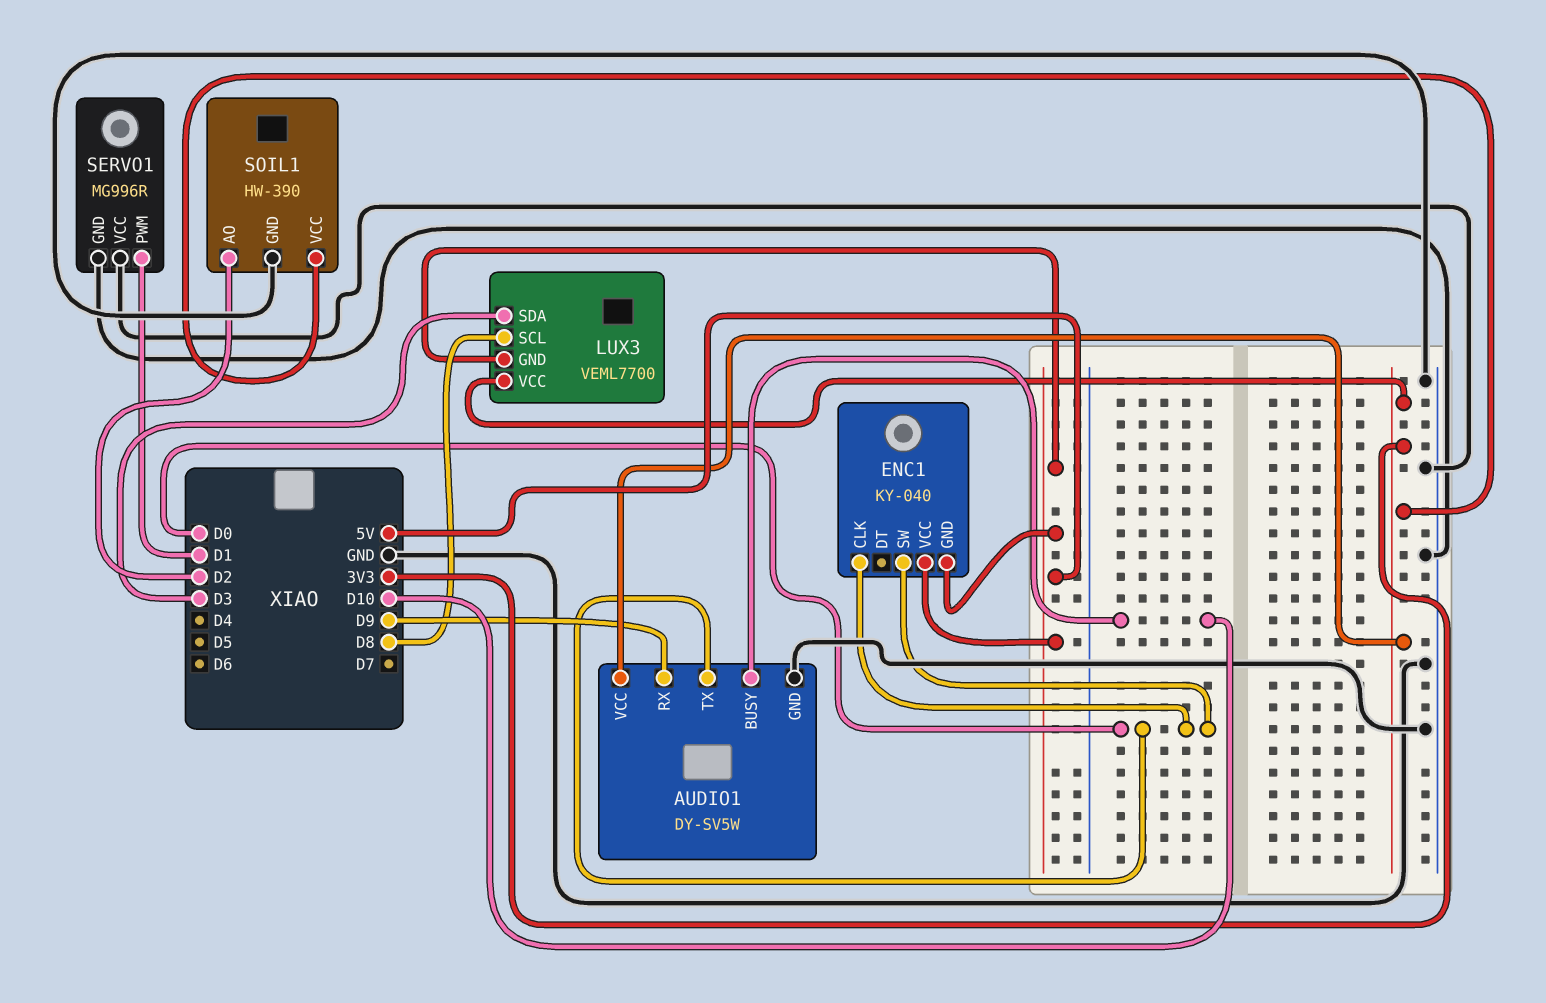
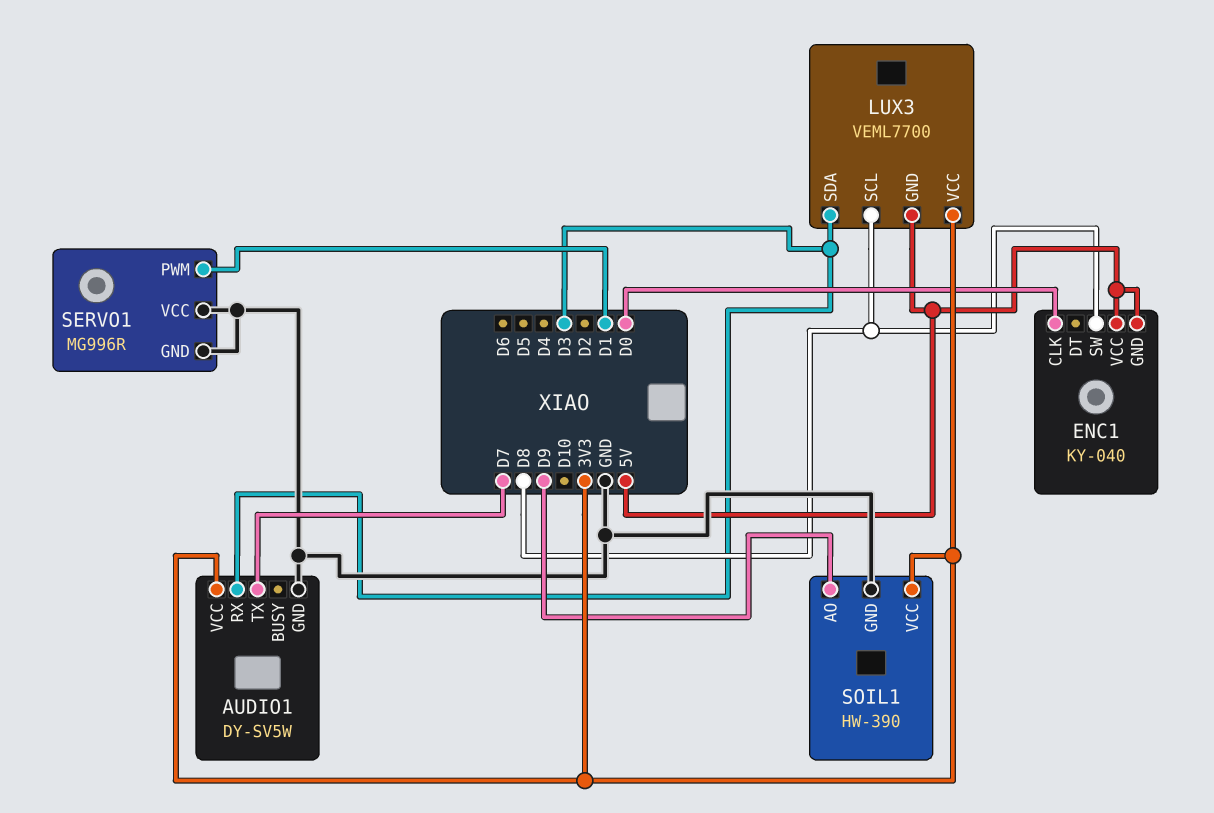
AUDIO1 pin BUSY: D10 -> none
AUDIO1 pin RX: D9 -> D3
AUDIO1 pin TX: D0 -> D7
ENC1 pin SW: D0 -> D8
SOIL1 pin AO: D2 -> D9

